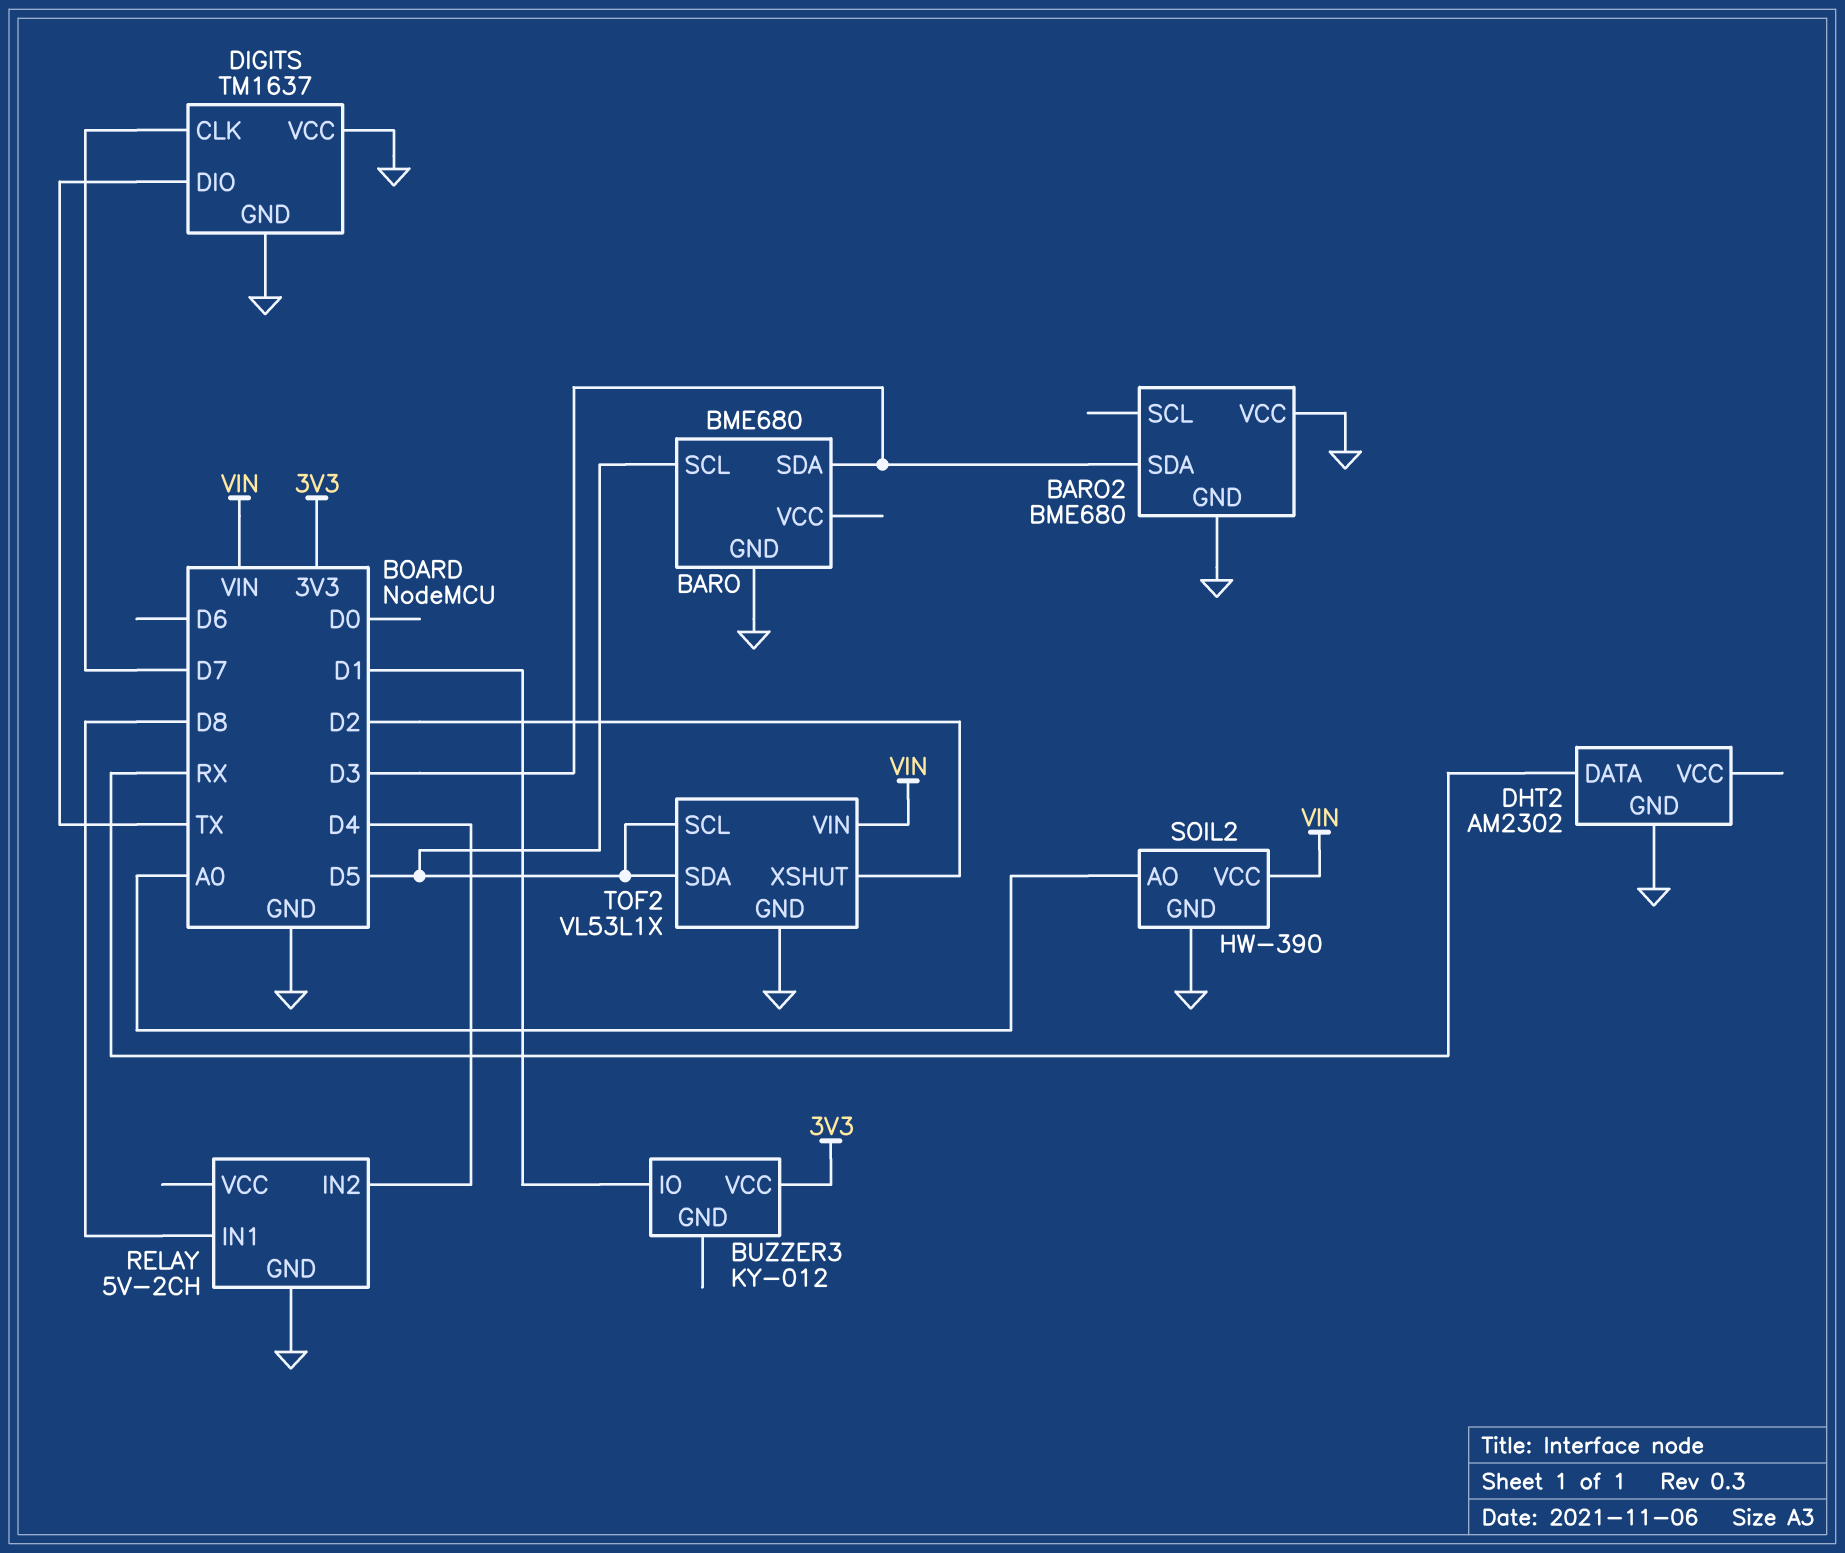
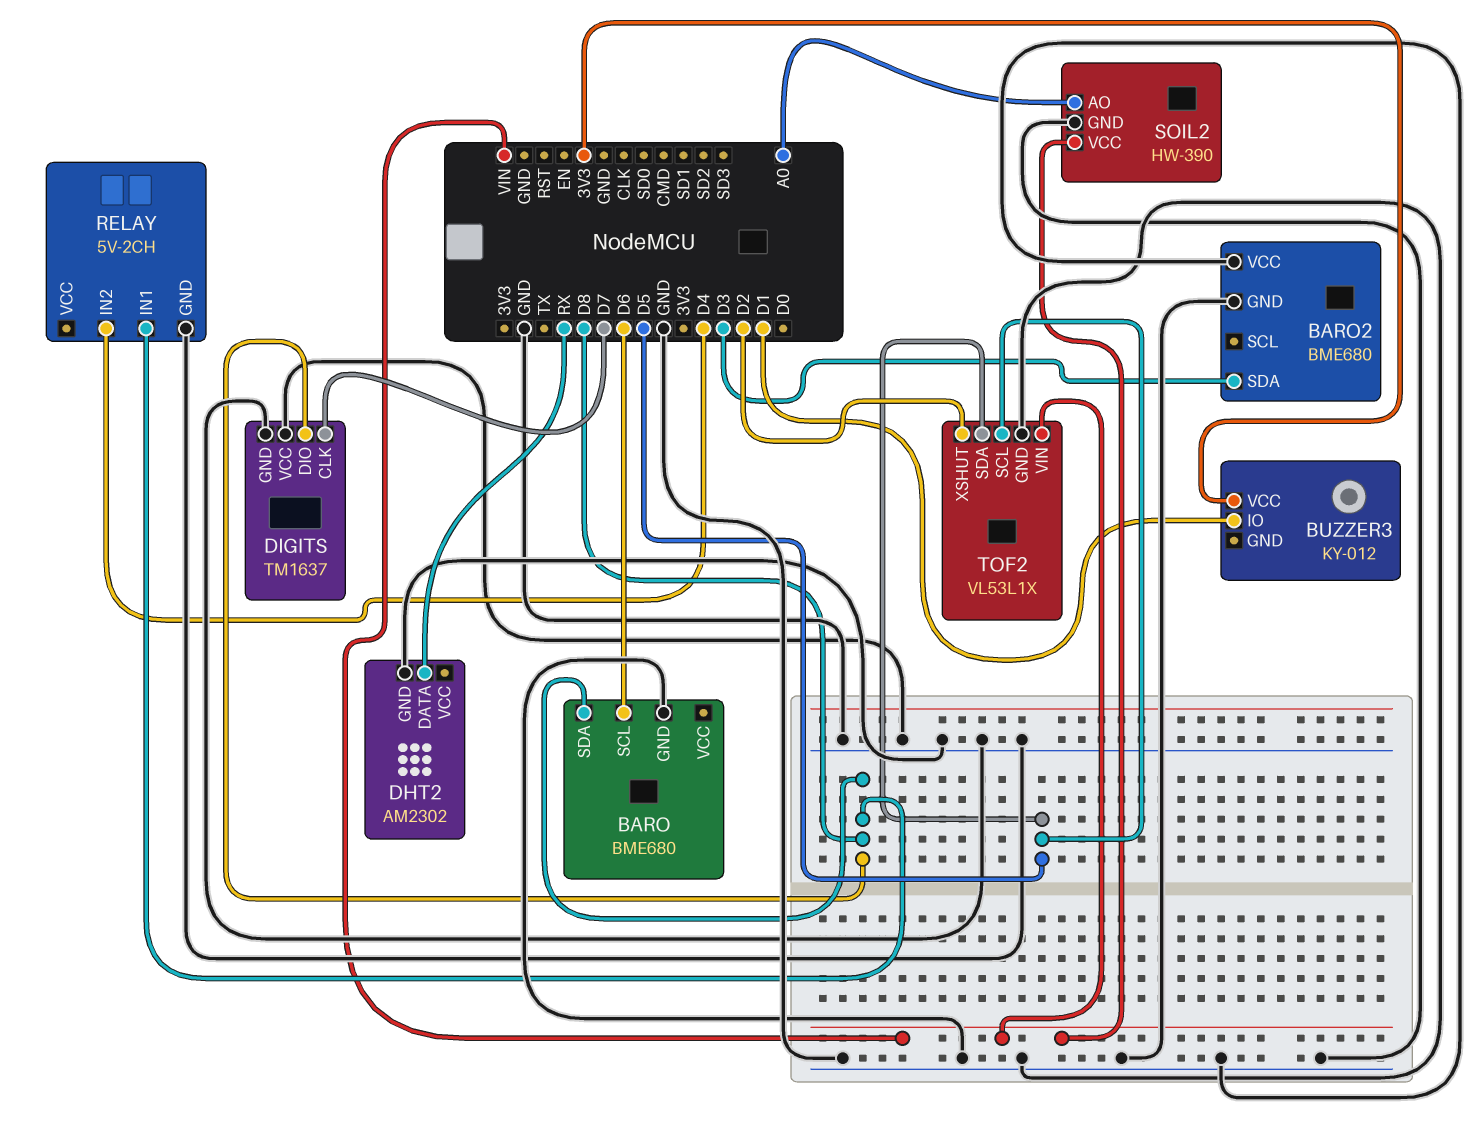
BARO pin SCL: D5 -> D6
BARO pin SDA: D3 -> D8
DIGITS pin DIO: TX -> D8

